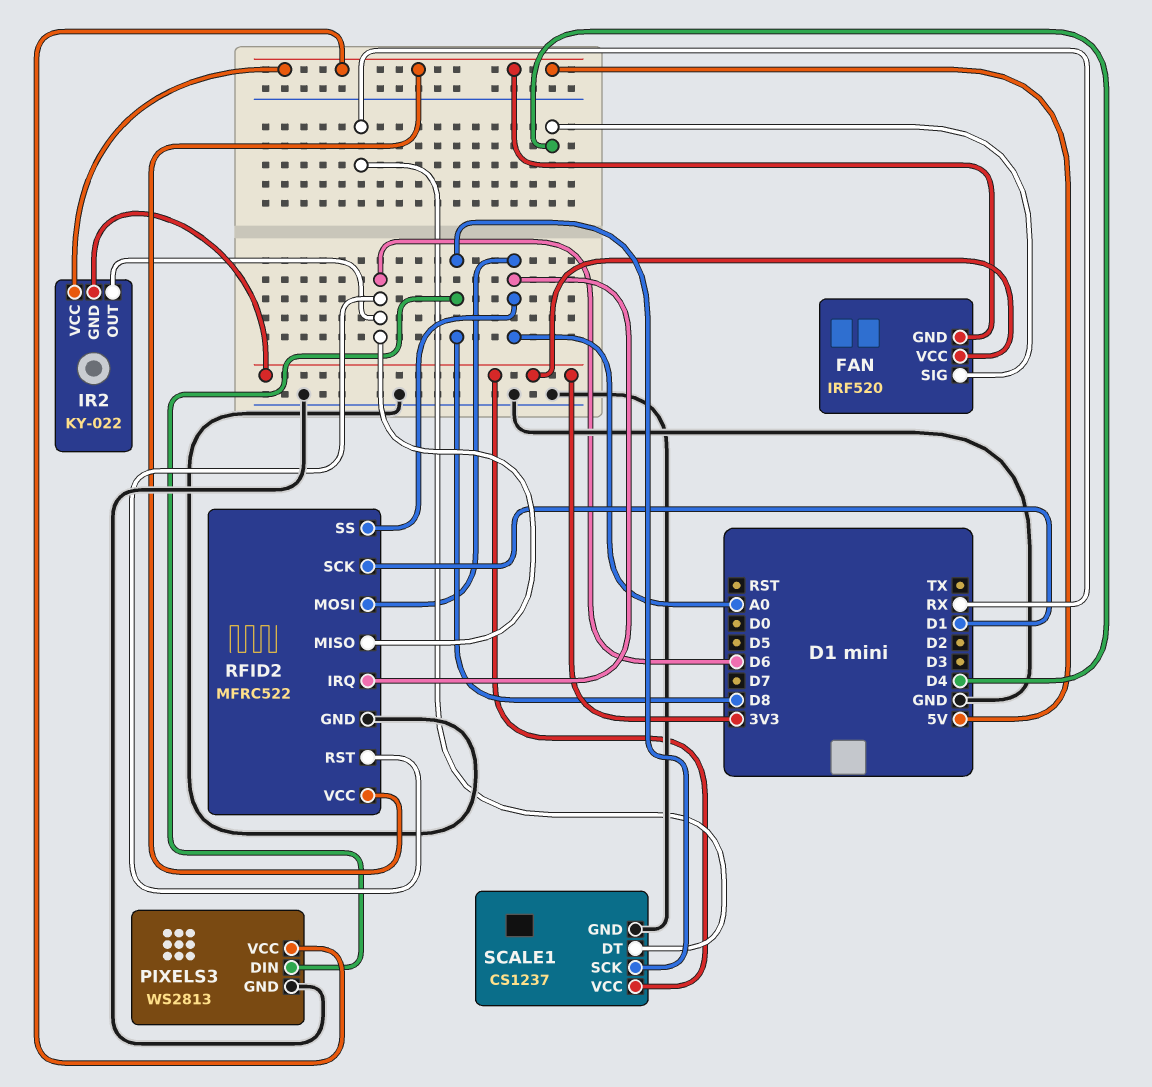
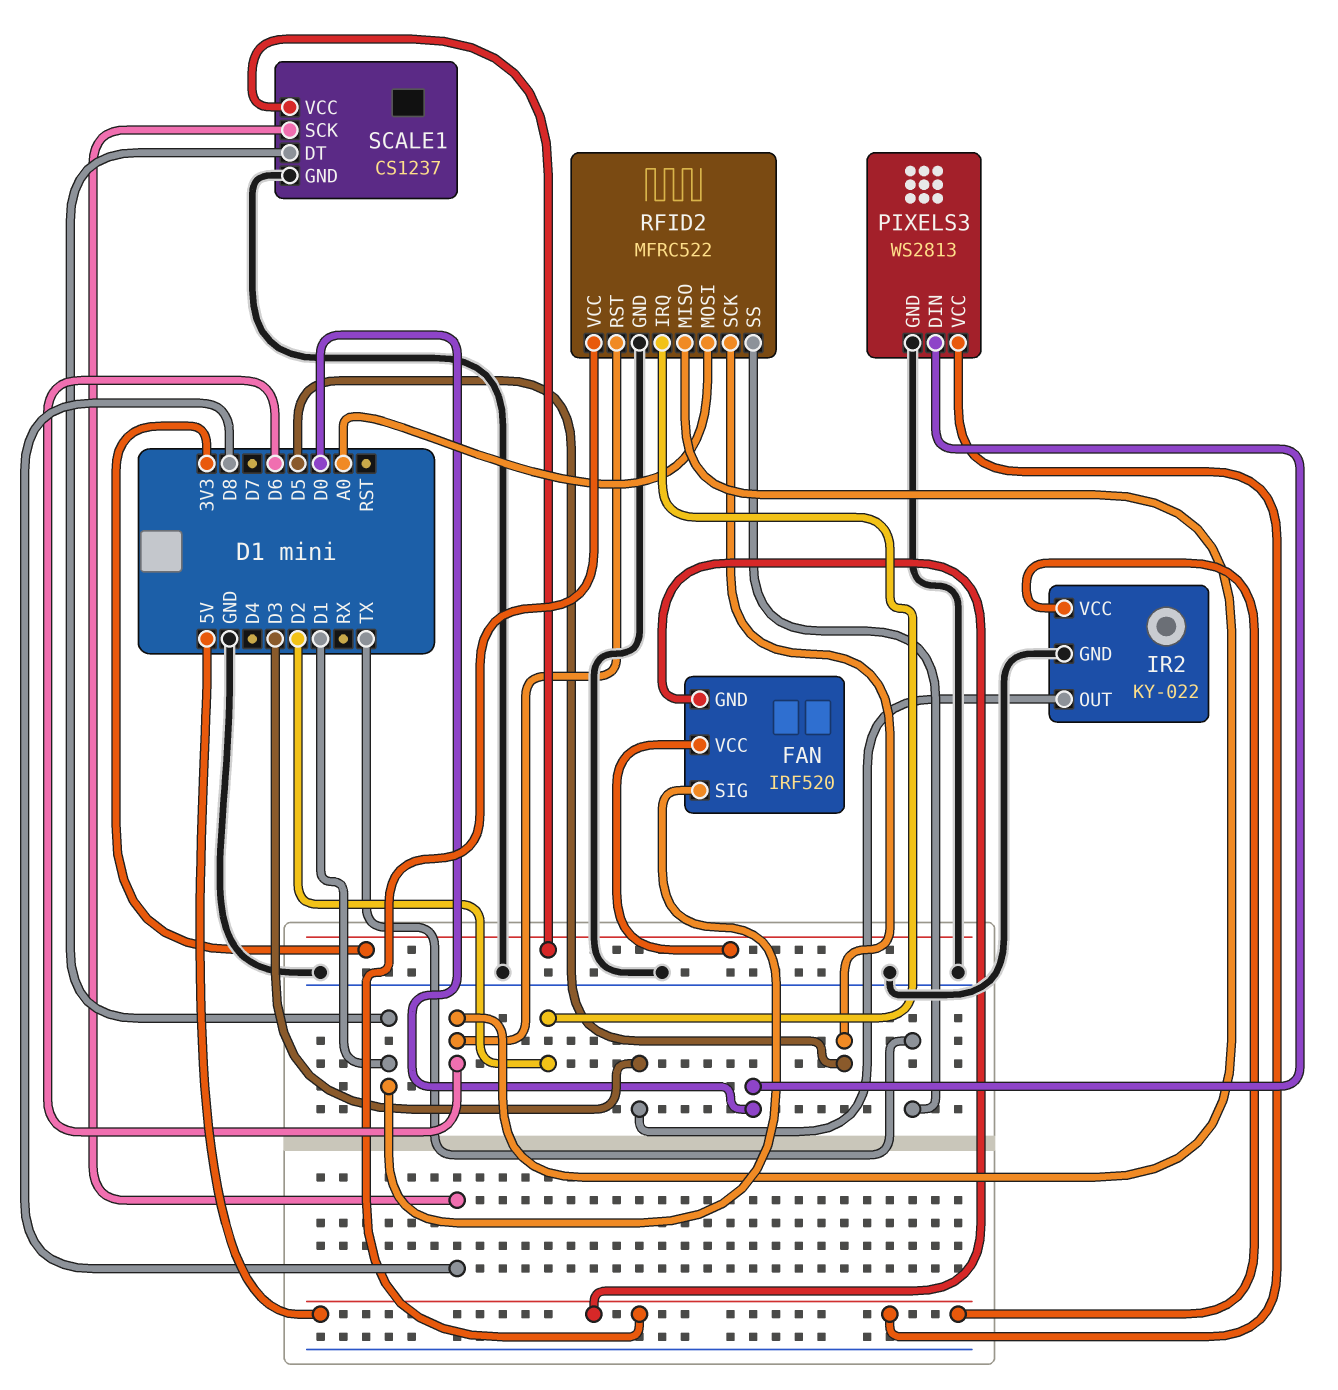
FAN pin SIG: D4 -> D1
IR2 pin GND: 3V3 -> GND
IR2 pin OUT: D6 -> D3
PIXELS3 pin DIN: D8 -> D0
RFID2 pin IRQ: A0 -> D2
RFID2 pin SCK: D1 -> D5
RFID2 pin SS: A0 -> TX
SCALE1 pin DT: RX -> D1

